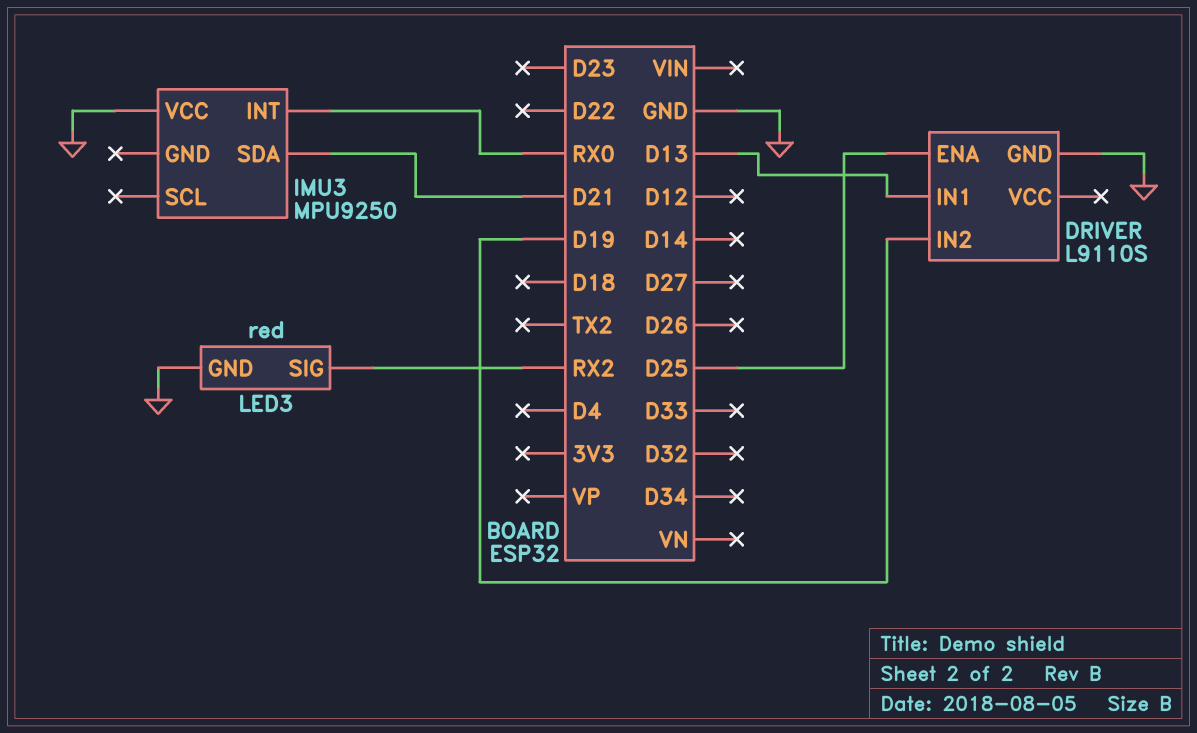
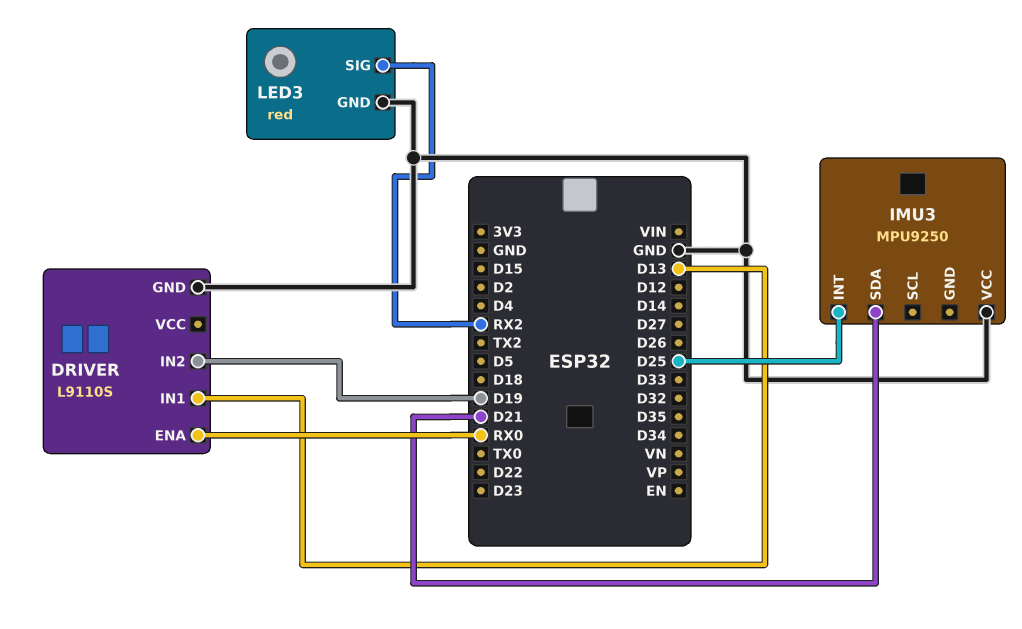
DRIVER pin ENA: D25 -> RX0
IMU3 pin INT: RX0 -> D25

